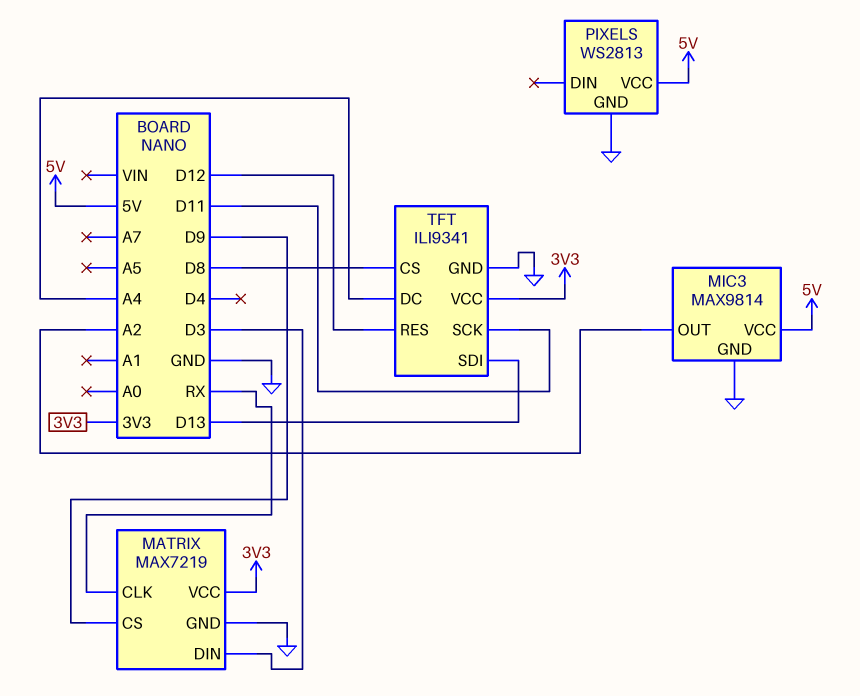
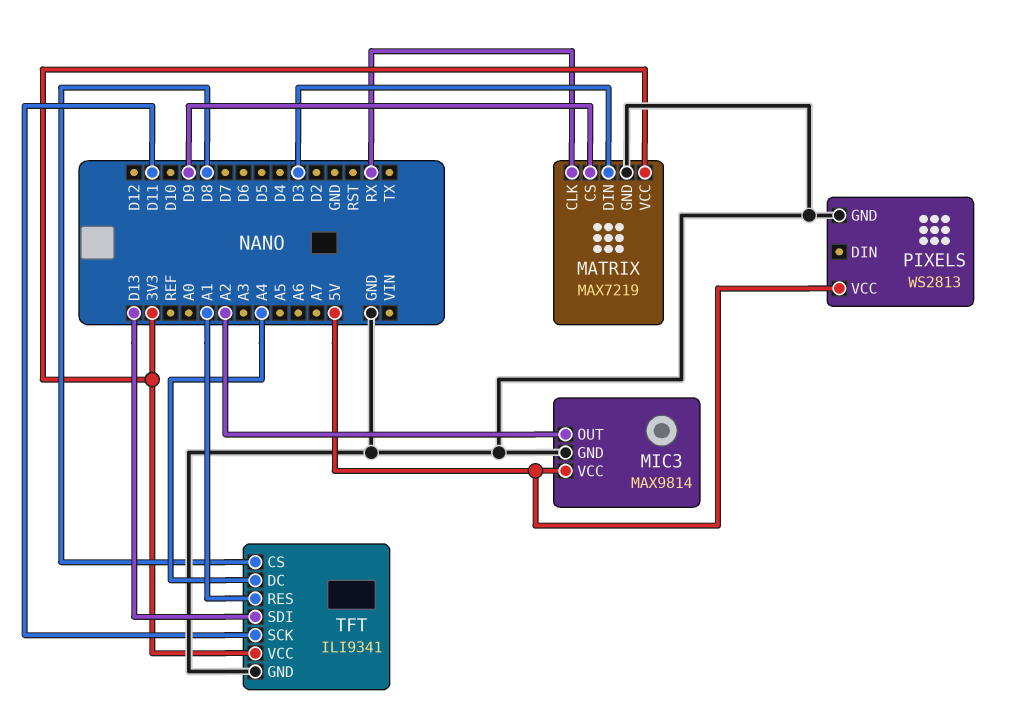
TFT pin RES: D12 -> A1

